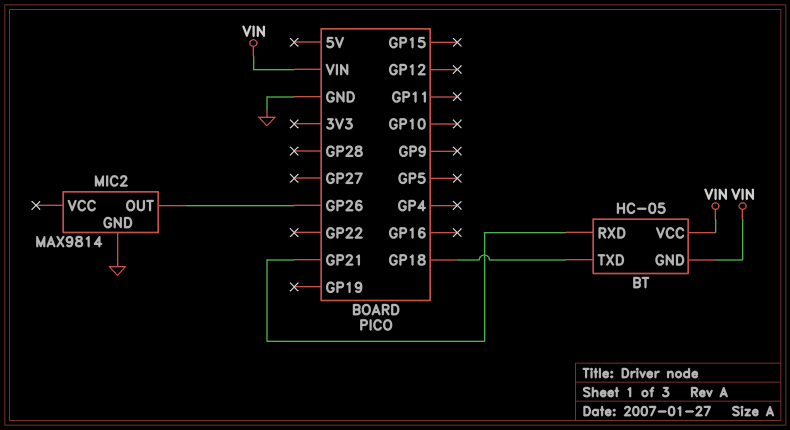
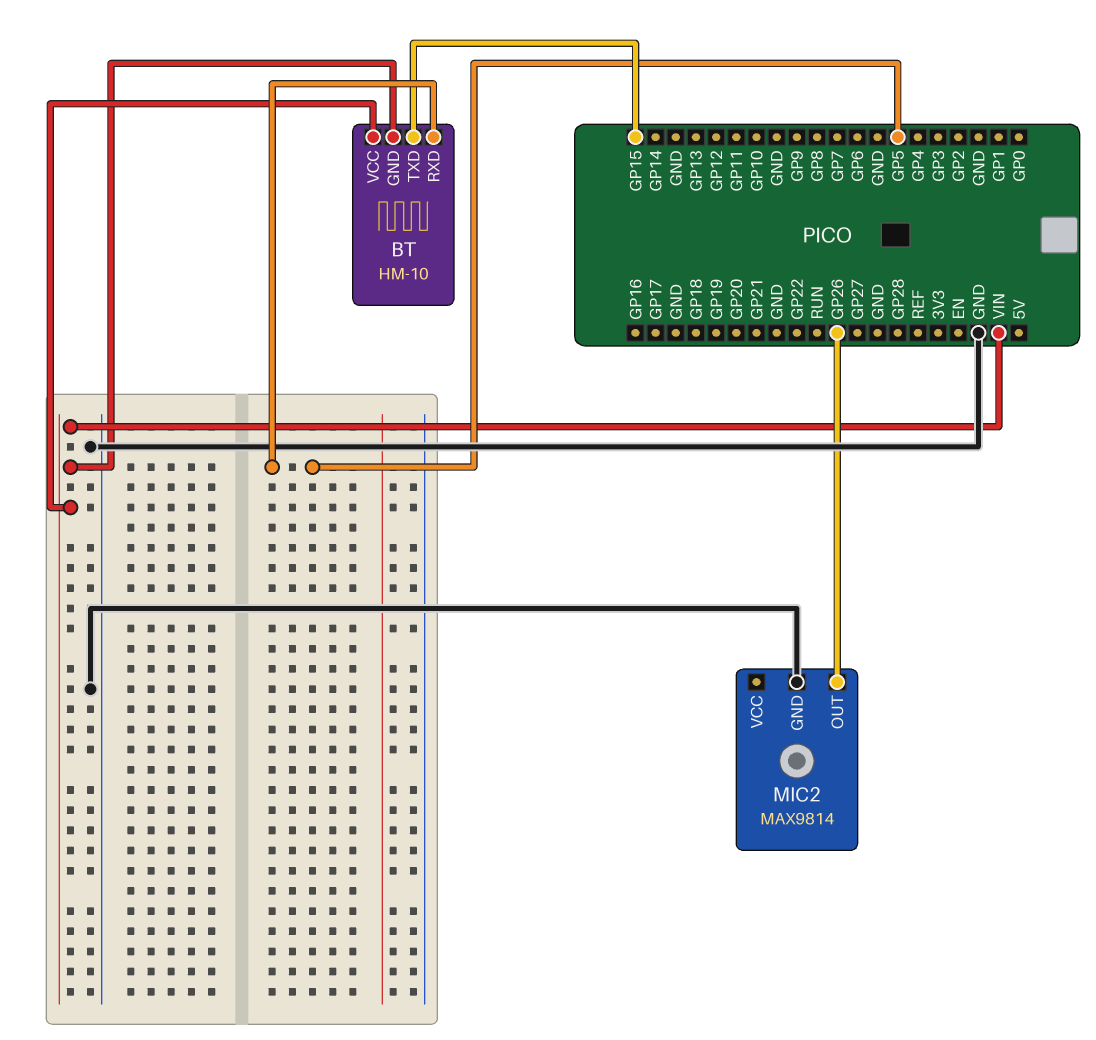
BT: HC-05 -> HM-10
BT pin RXD: GP21 -> GP5
BT pin TXD: GP18 -> GP15

